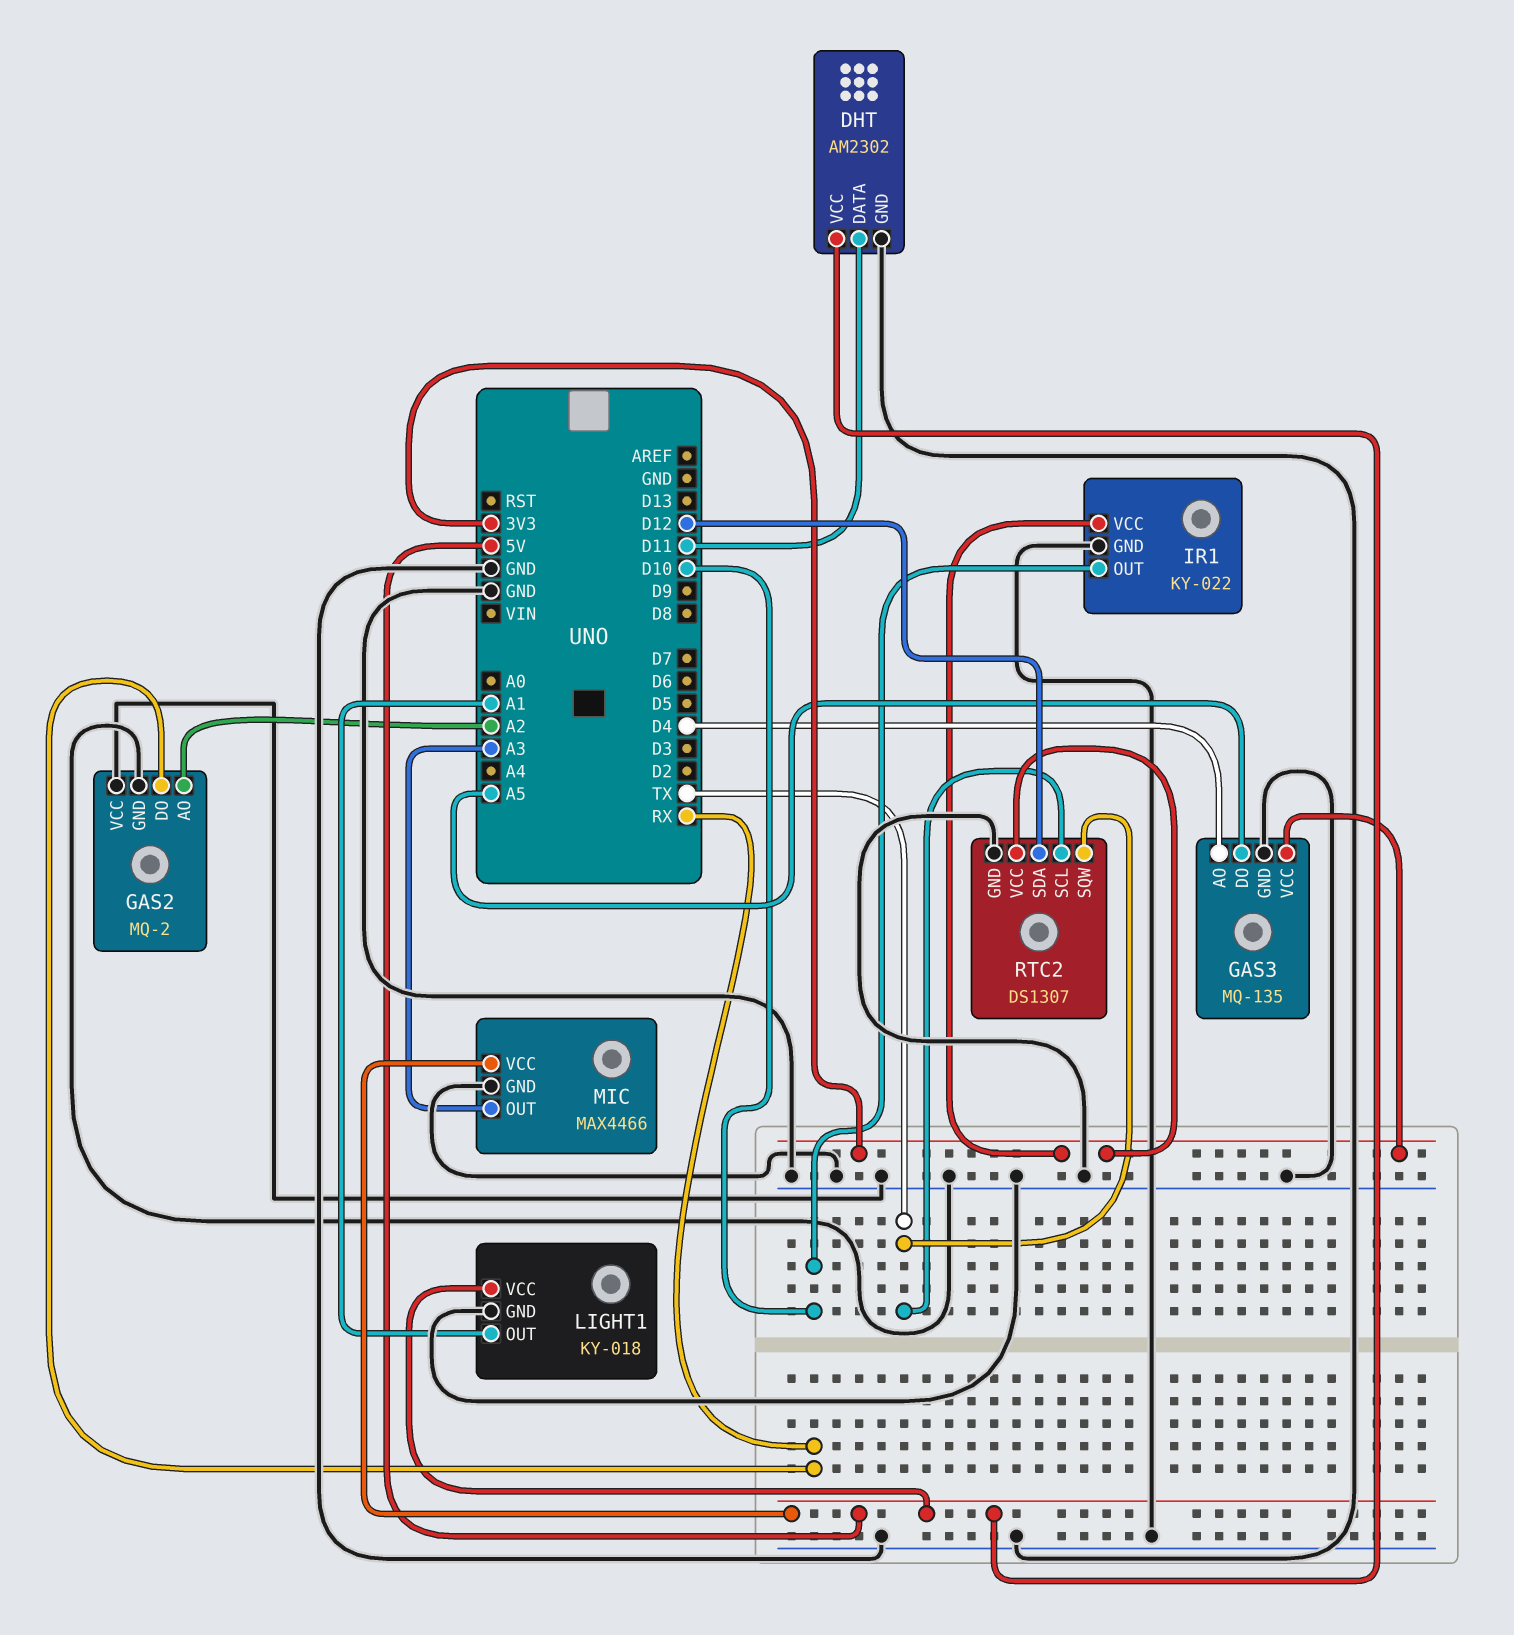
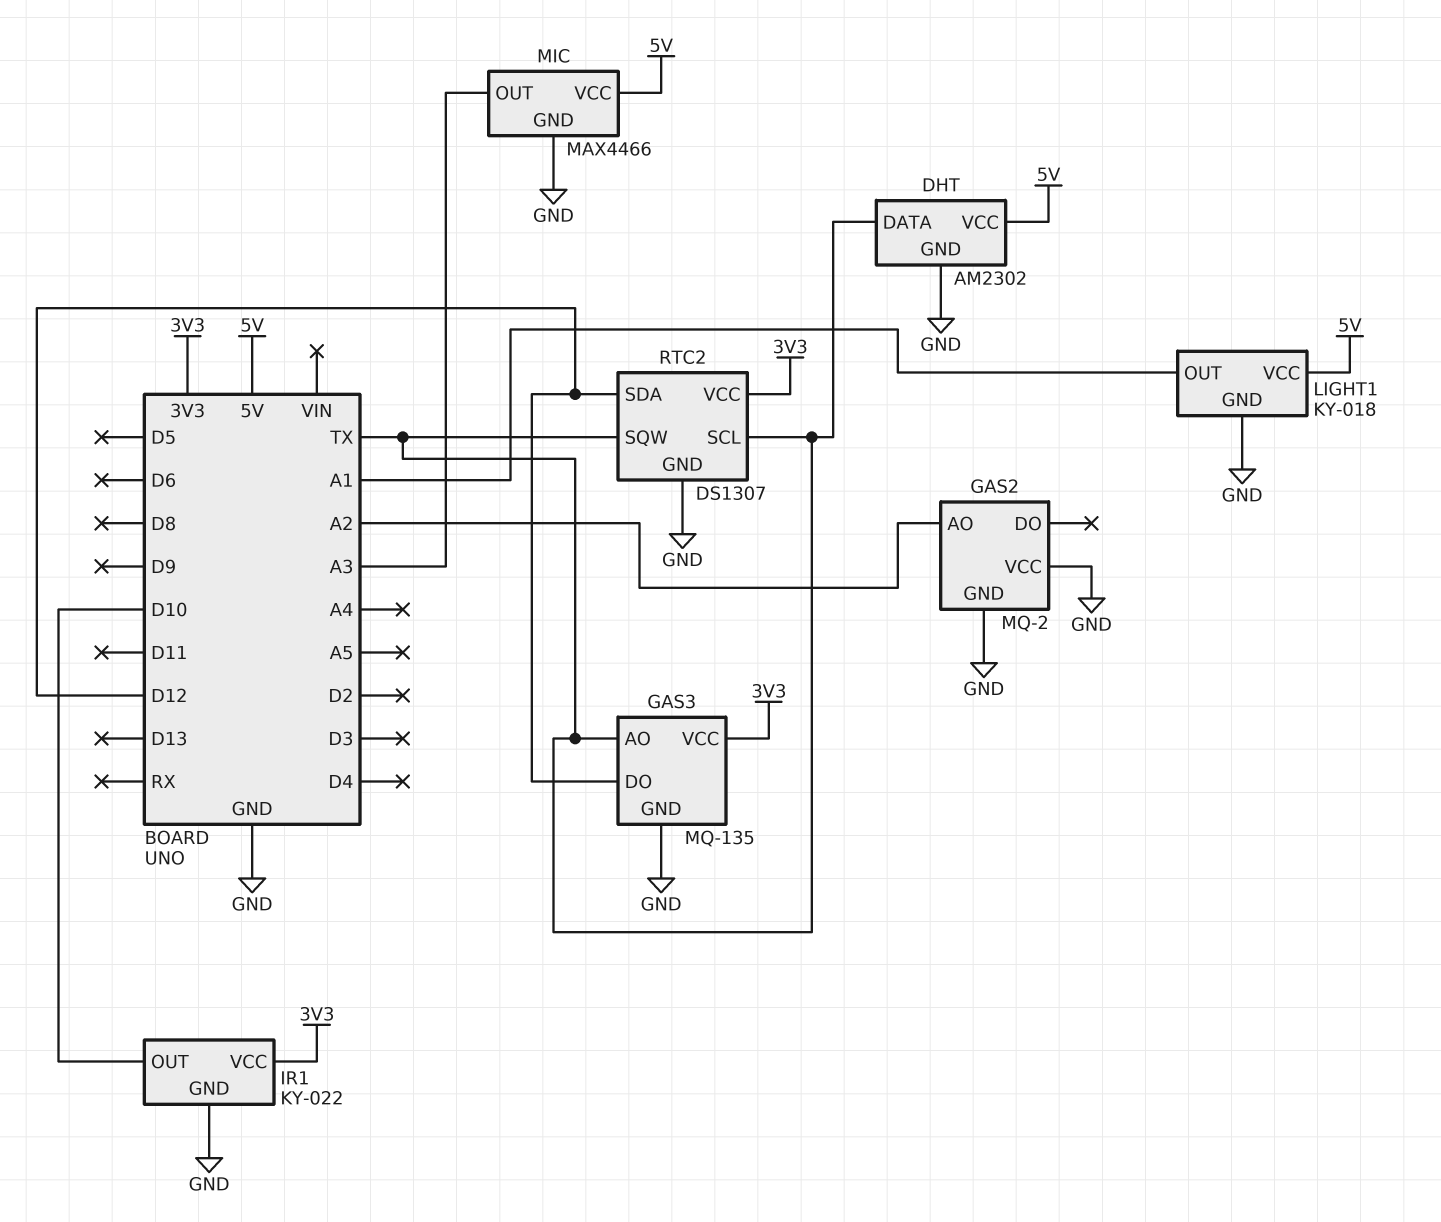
DHT pin DATA: D11 -> TX
GAS2 pin DO: RX -> none
GAS3 pin AO: D4 -> TX
GAS3 pin DO: A5 -> D12

